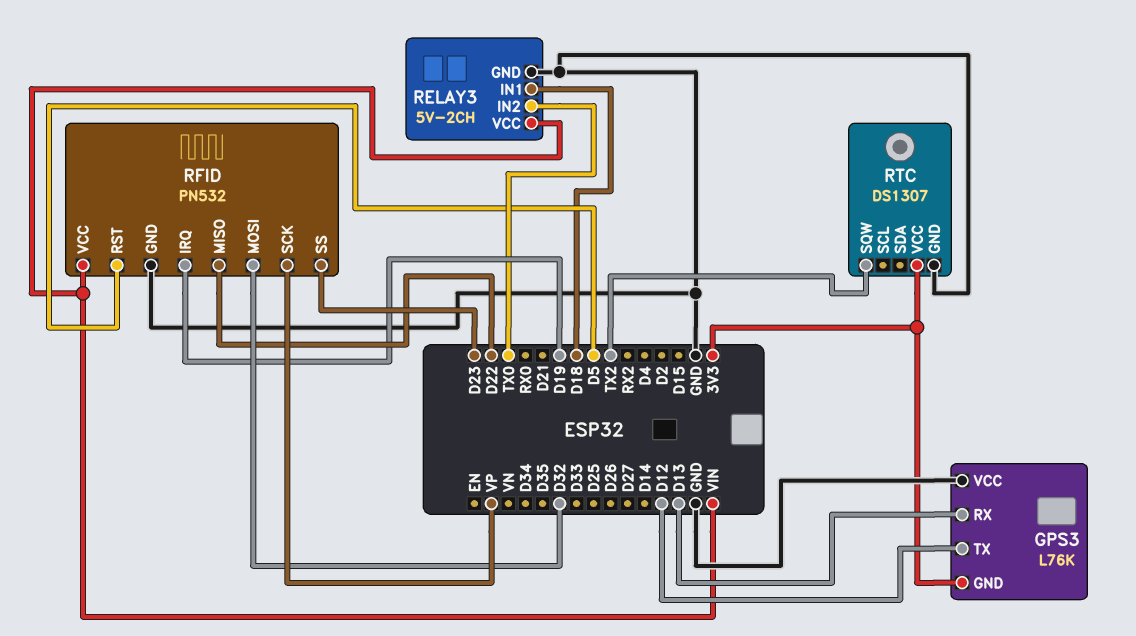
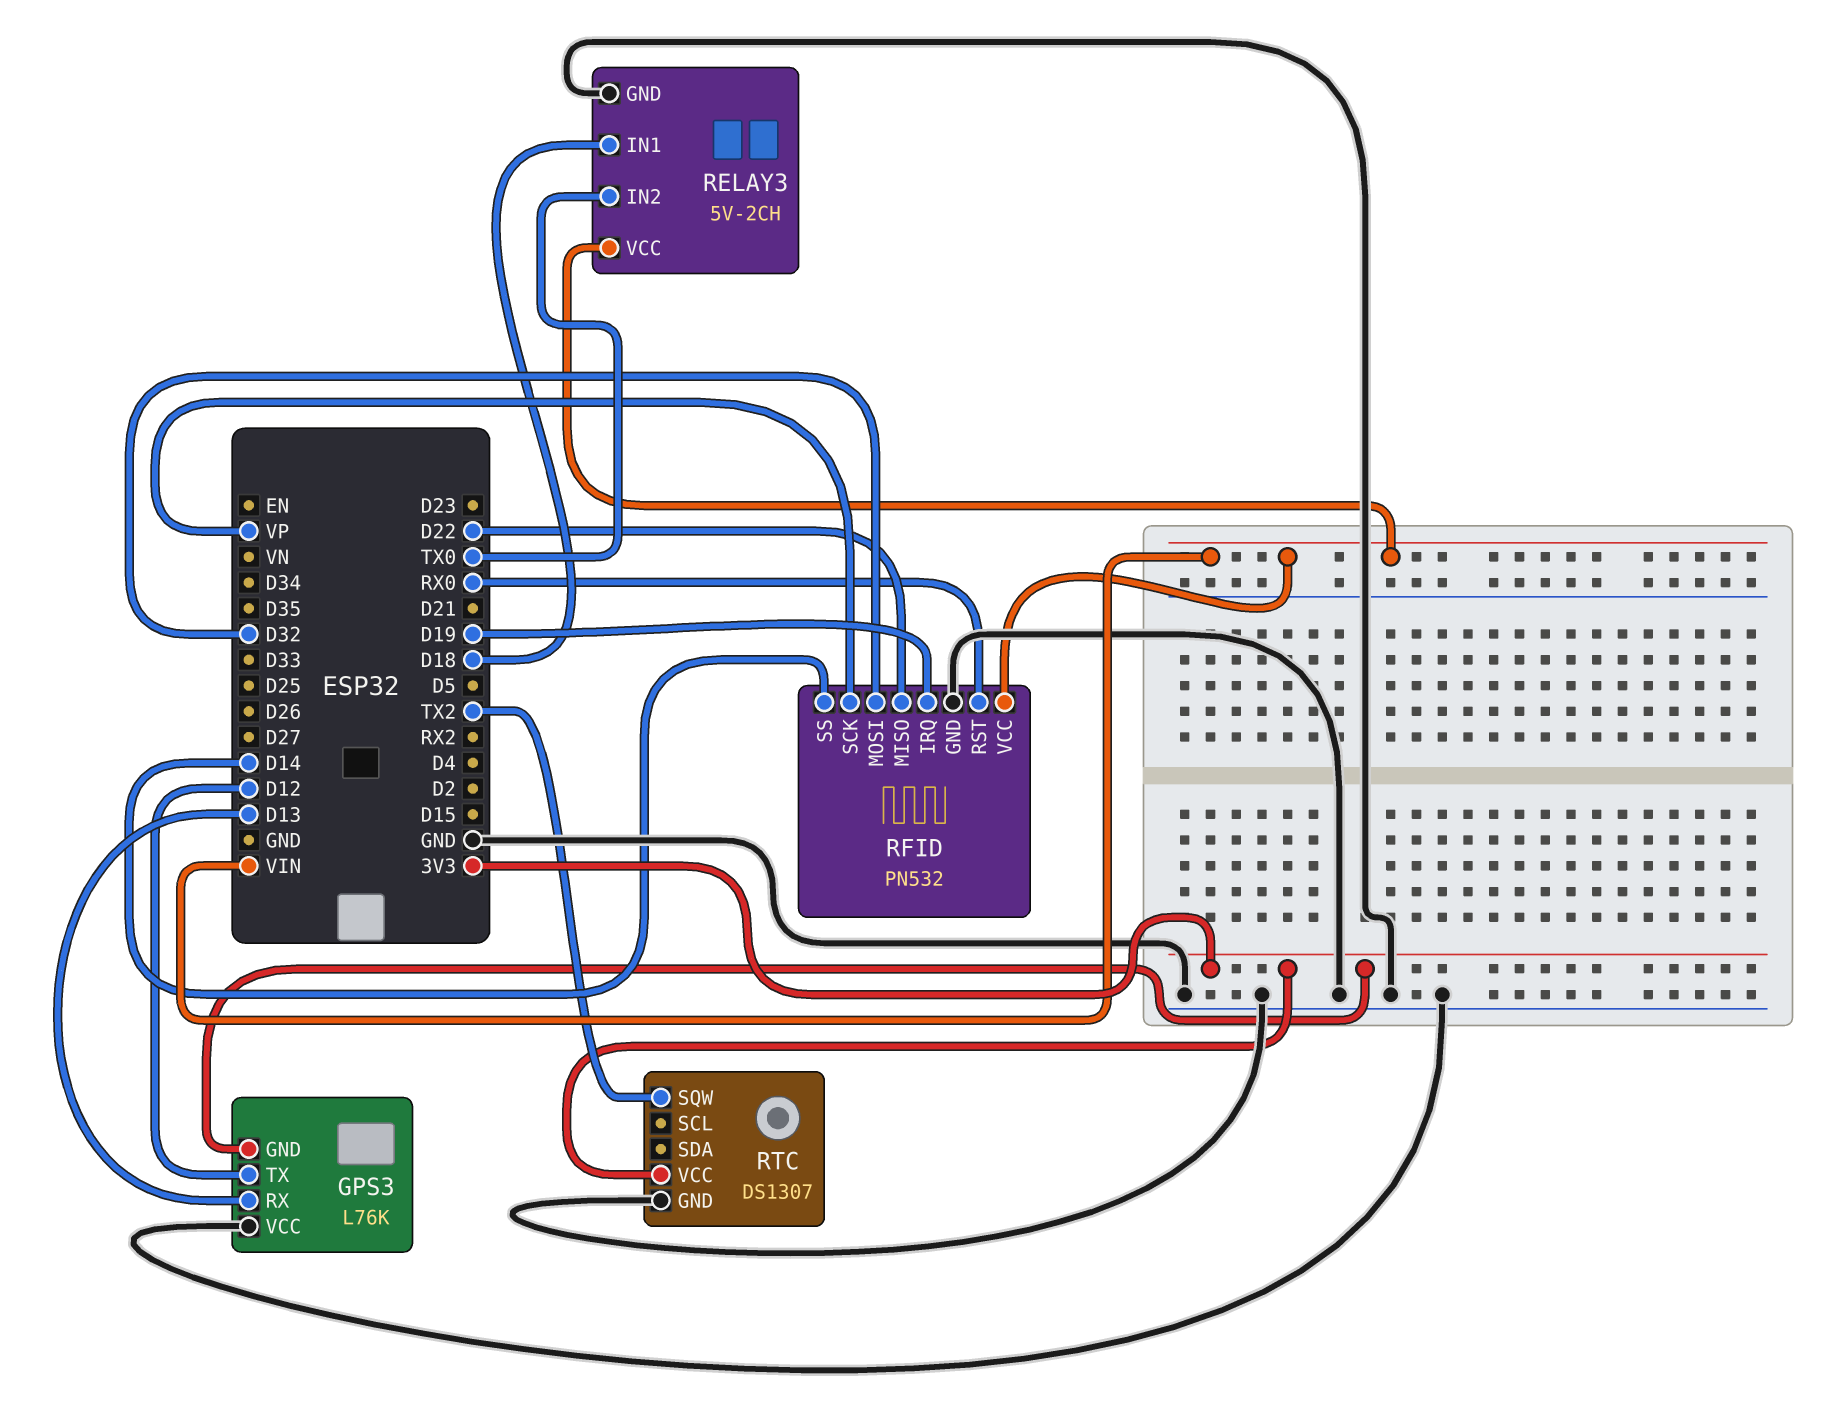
RFID pin RST: D5 -> RX0
RFID pin SS: D23 -> D14

